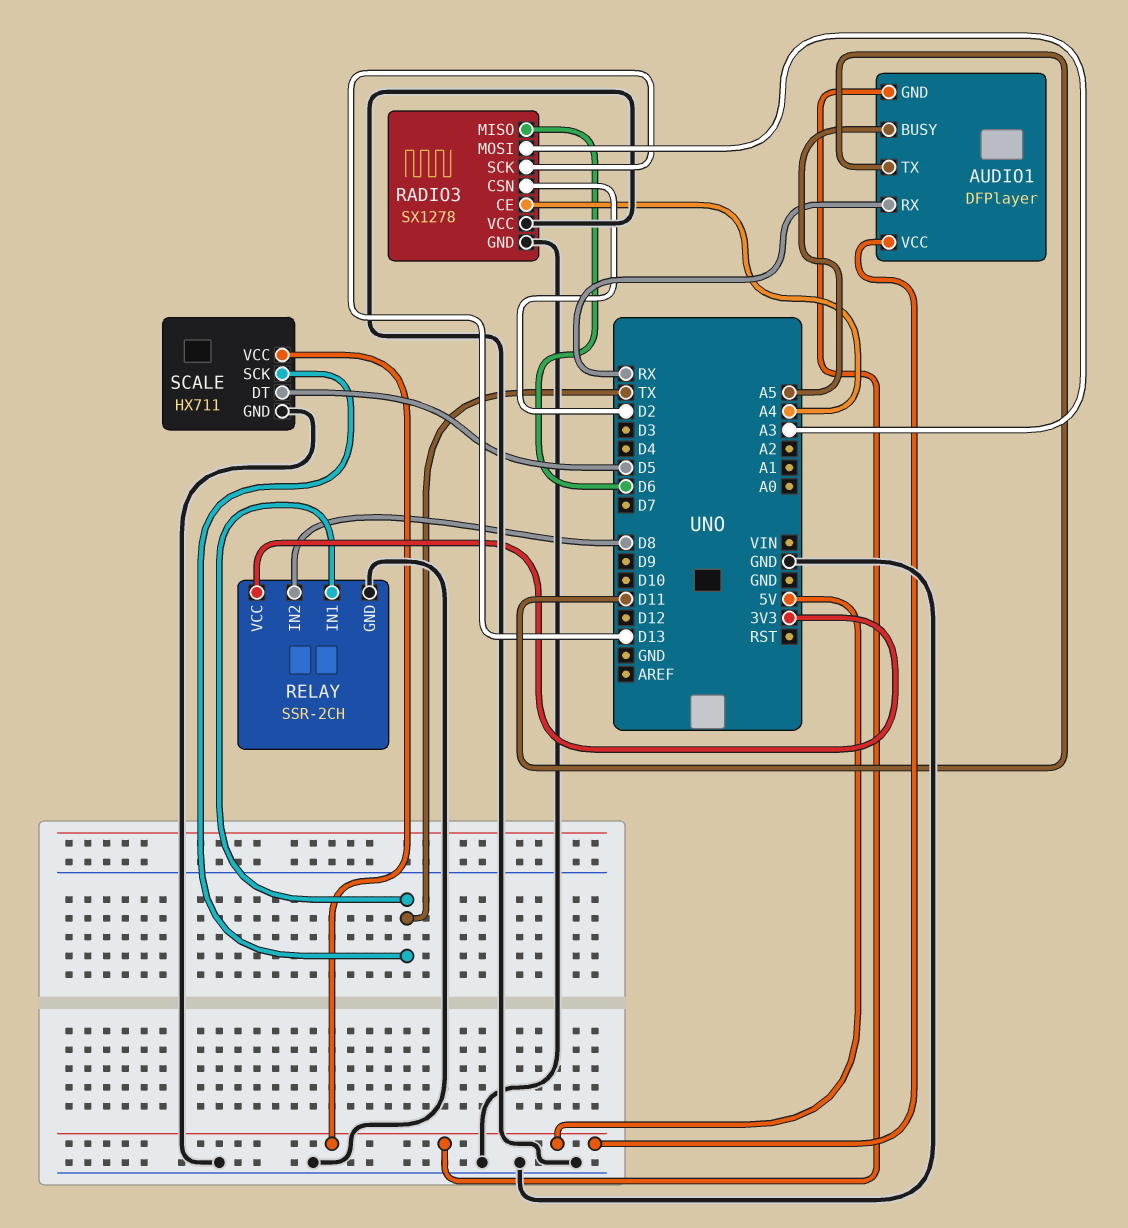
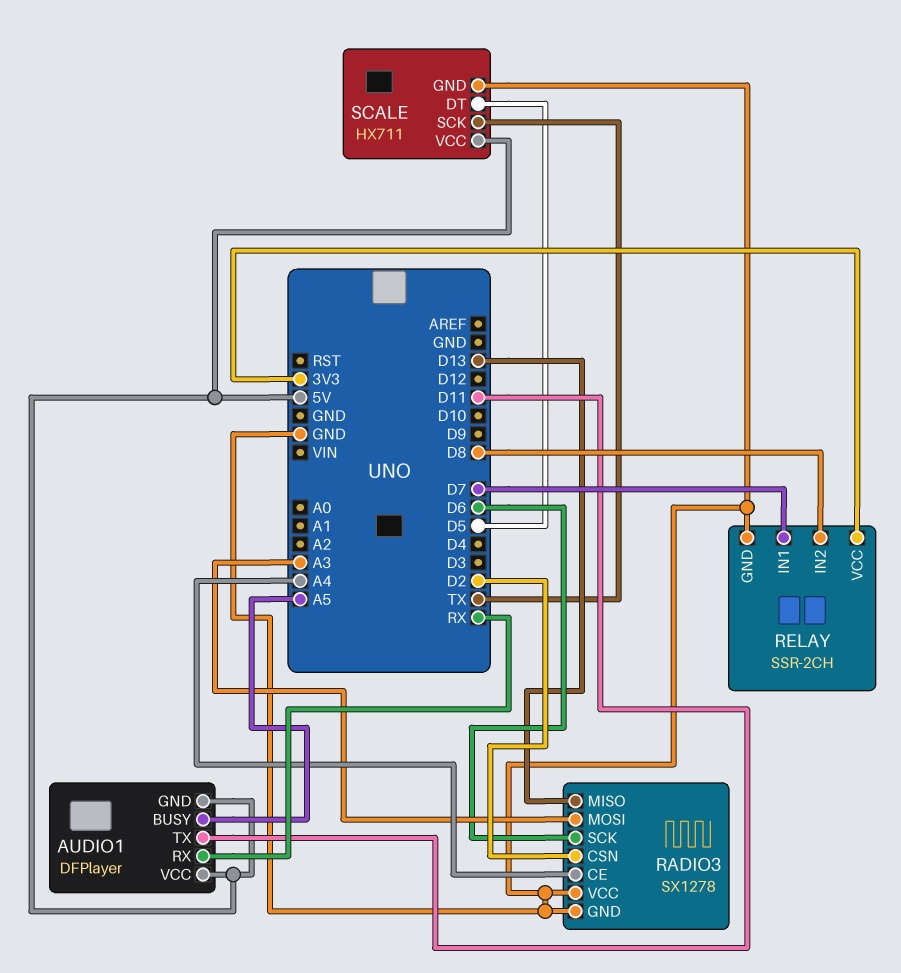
RADIO3 pin MISO: D6 -> D13
RADIO3 pin SCK: D13 -> D6
RELAY pin IN1: TX -> D7

